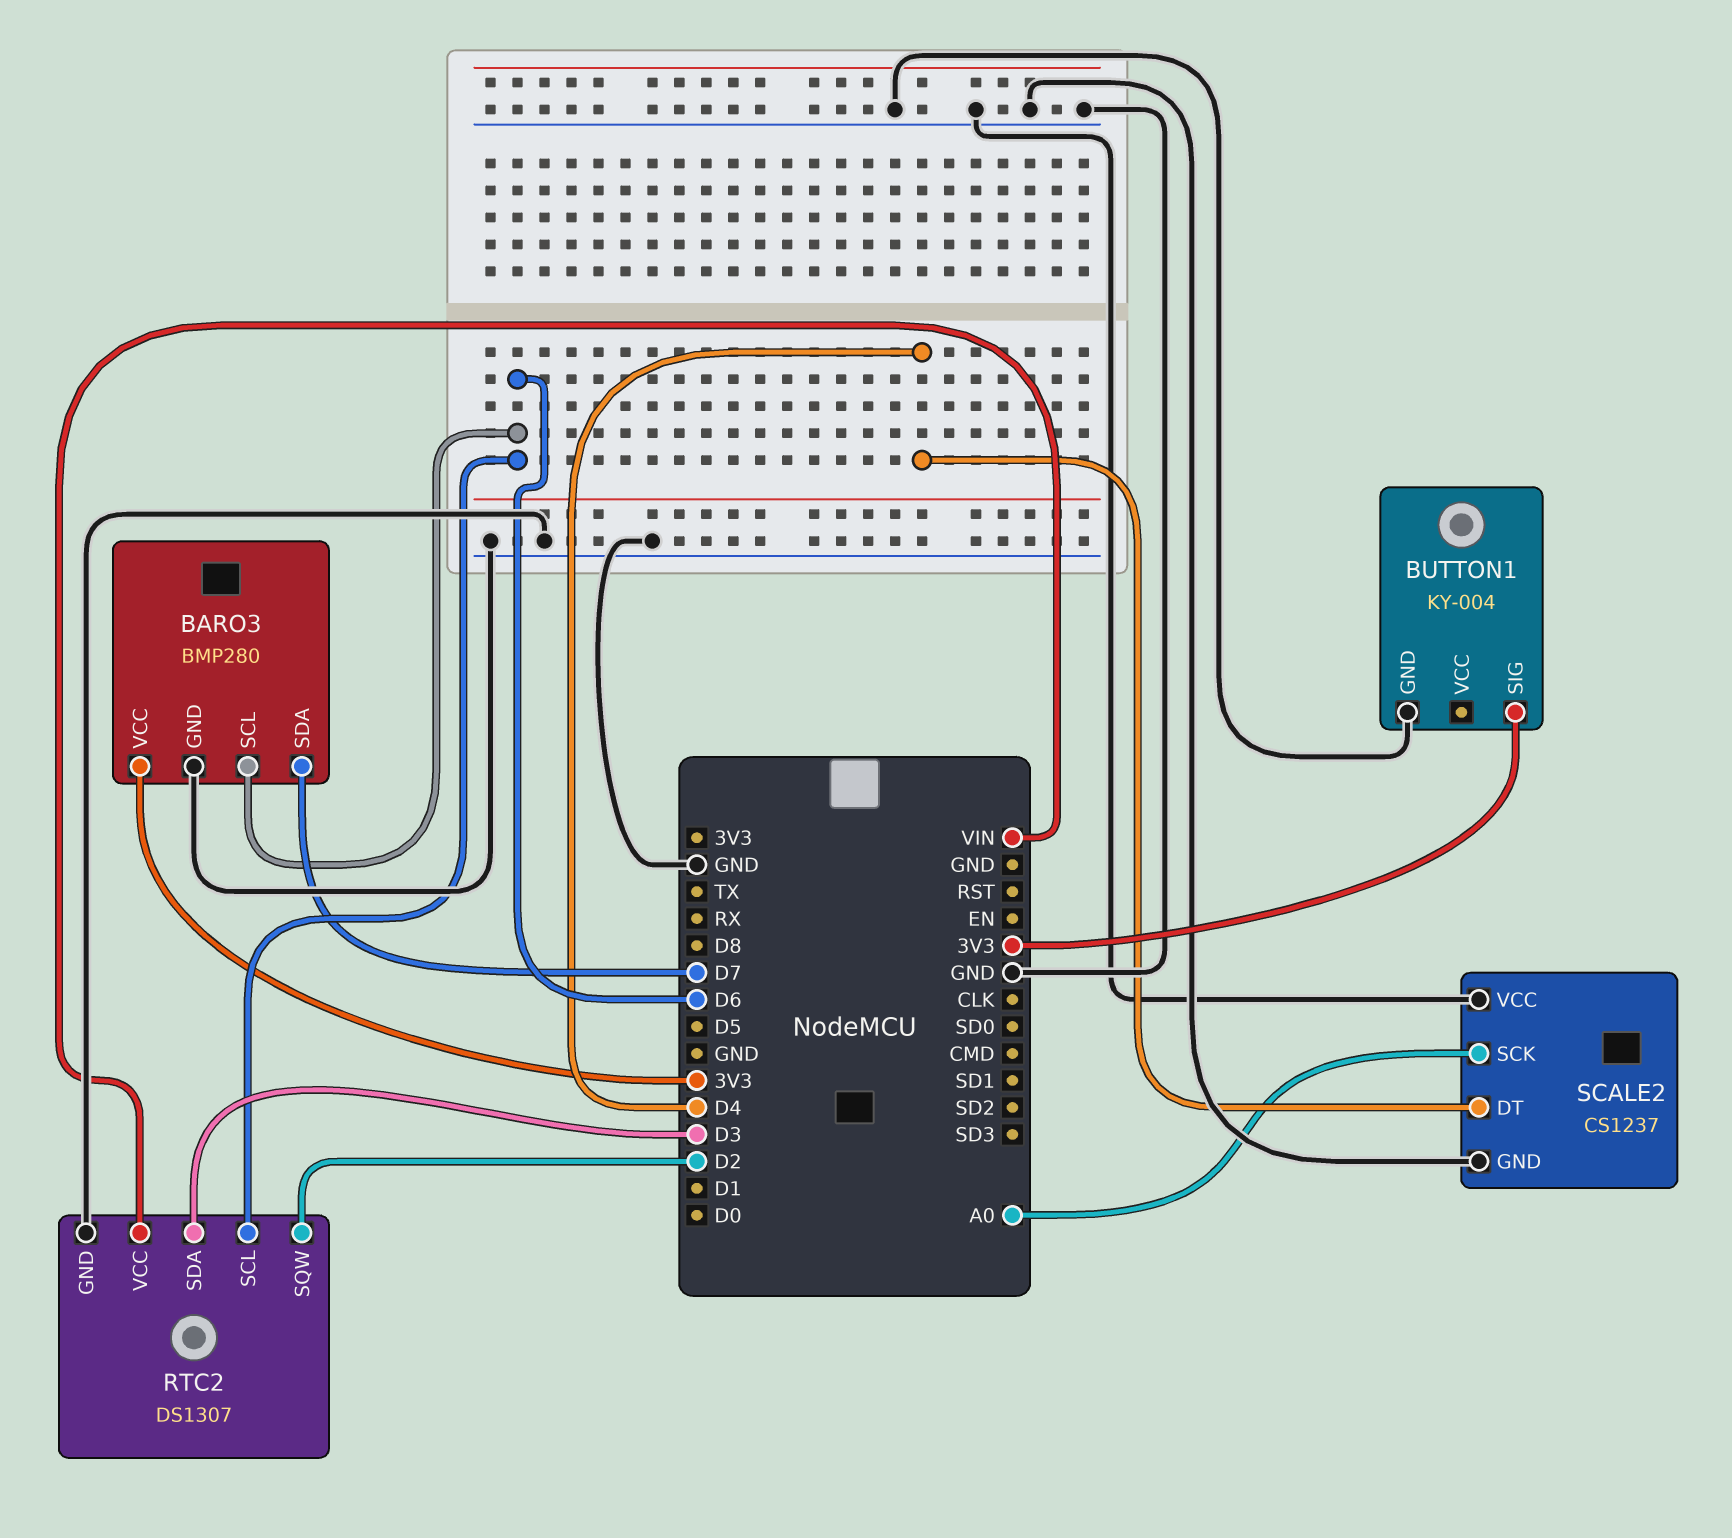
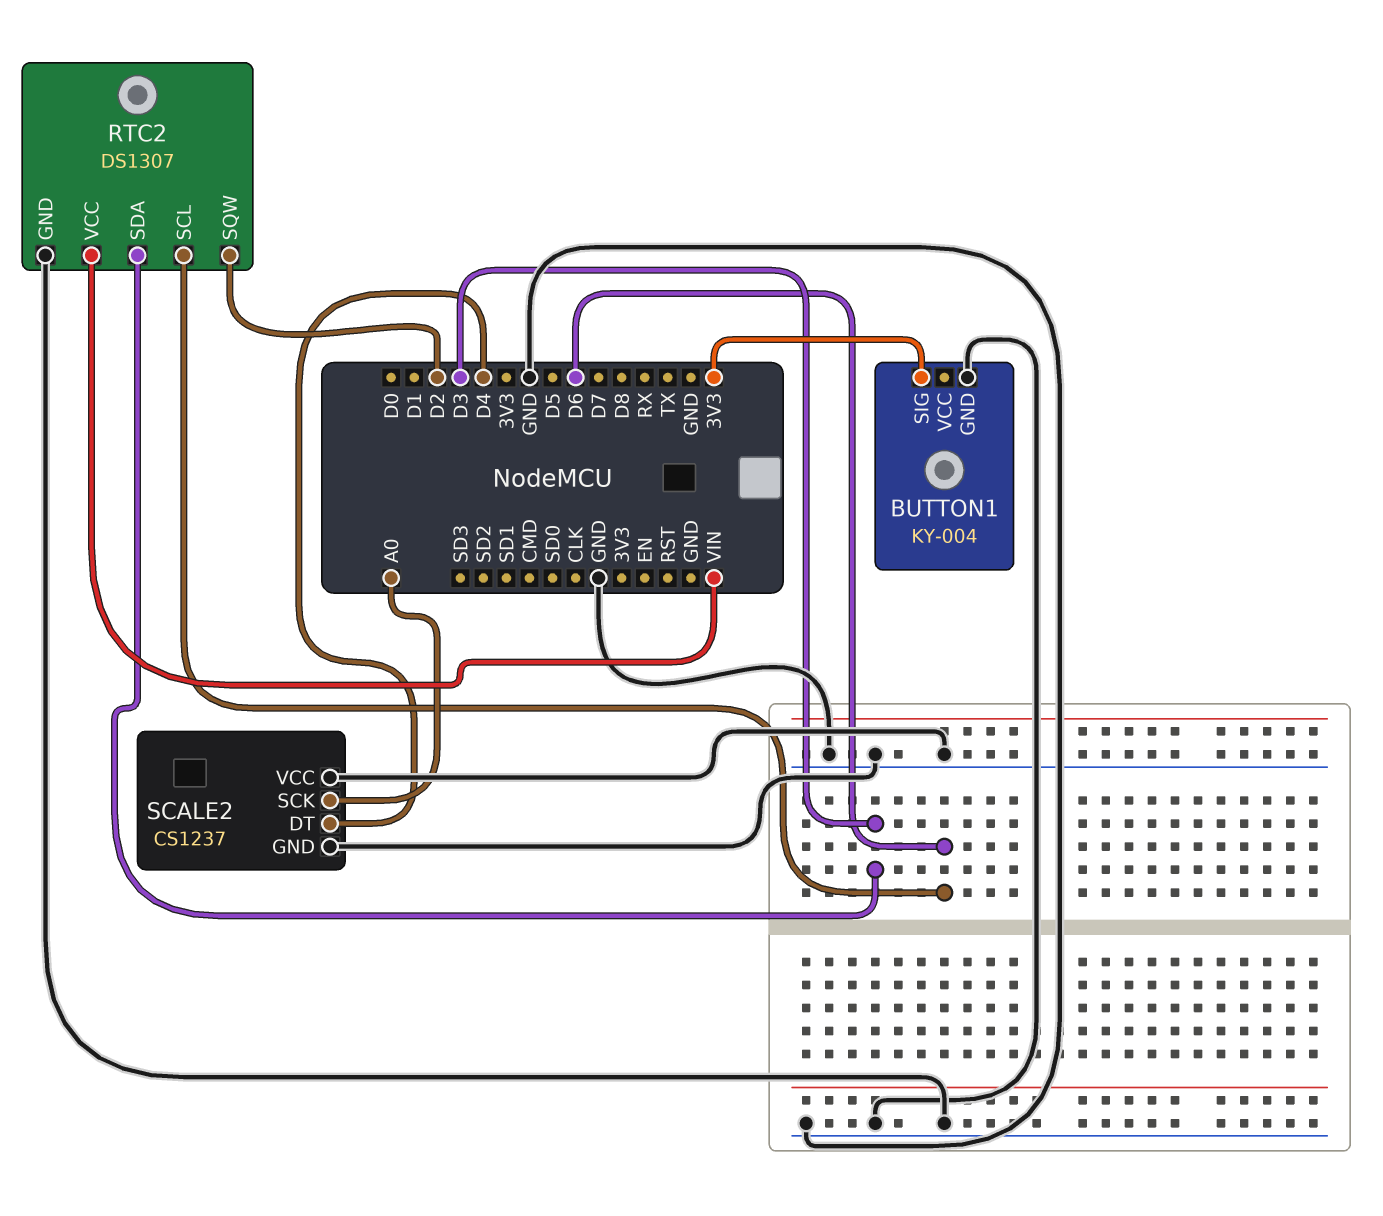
BARO3: BMP280 -> none
BARO3 pin GND: GND -> none
BARO3 pin SCL: D6 -> none
BARO3 pin SDA: D7 -> none
BARO3 pin VCC: 3V3 -> none

